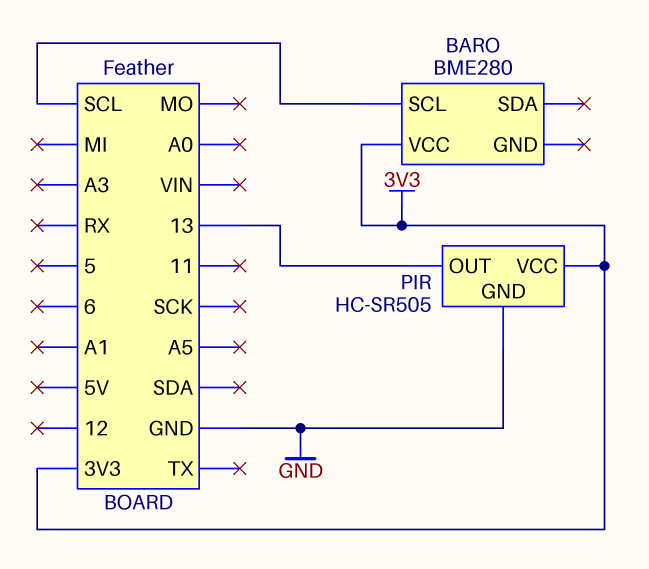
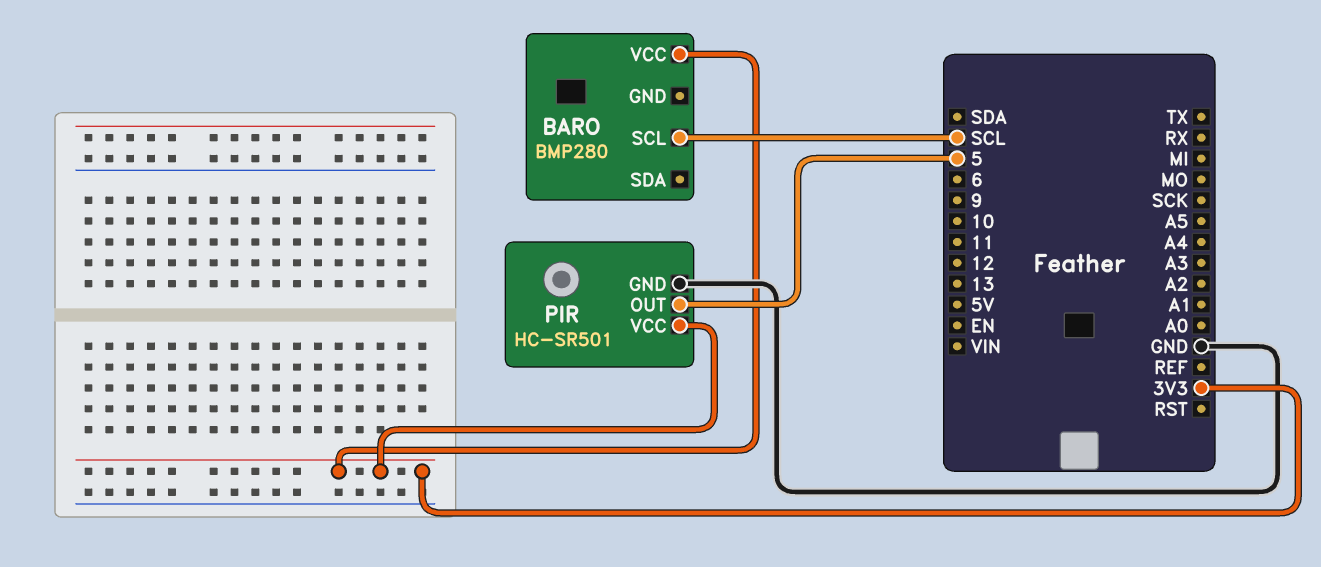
BARO: BME280 -> BMP280
PIR: HC-SR505 -> HC-SR501
PIR pin OUT: 13 -> 5

